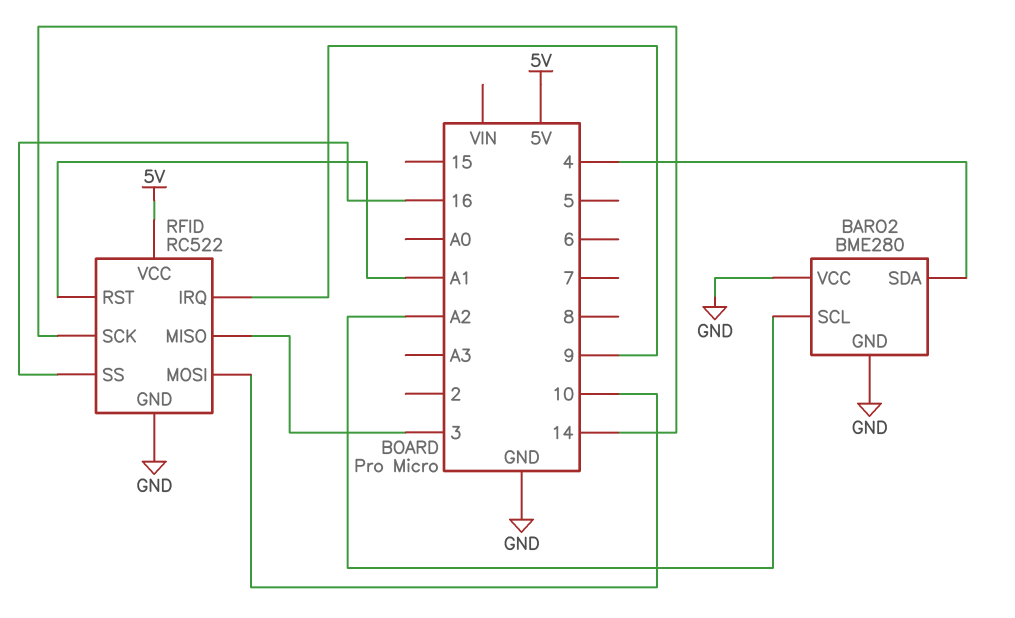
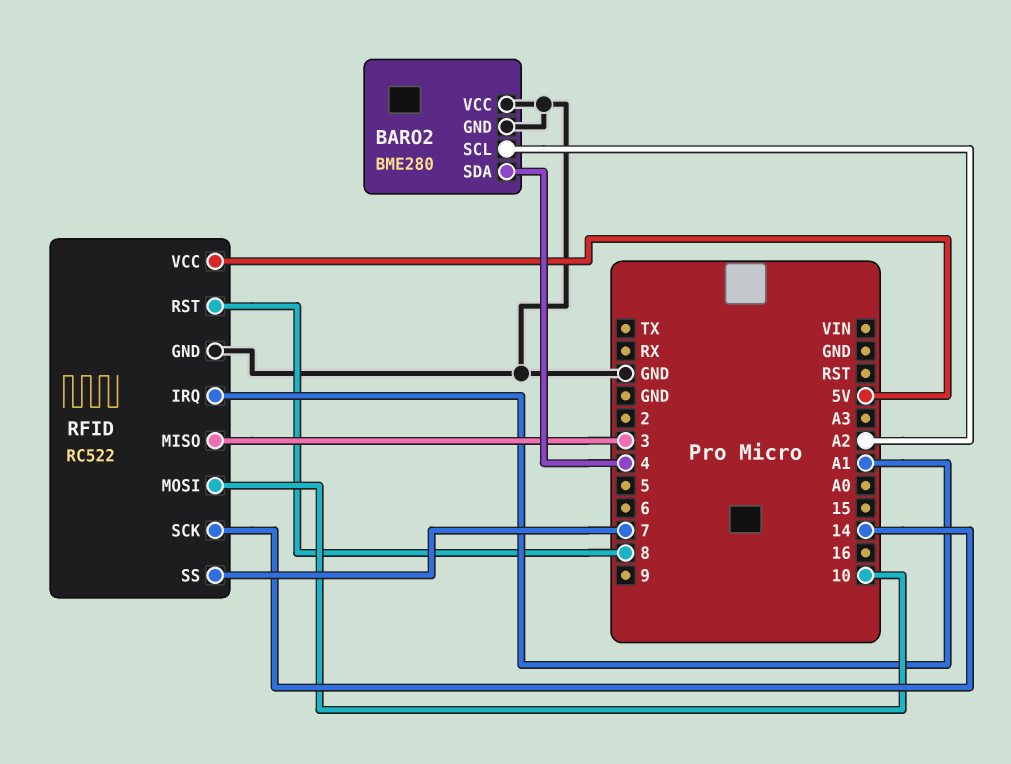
RFID pin IRQ: 9 -> A1
RFID pin RST: A1 -> 8
RFID pin SS: 16 -> 7

